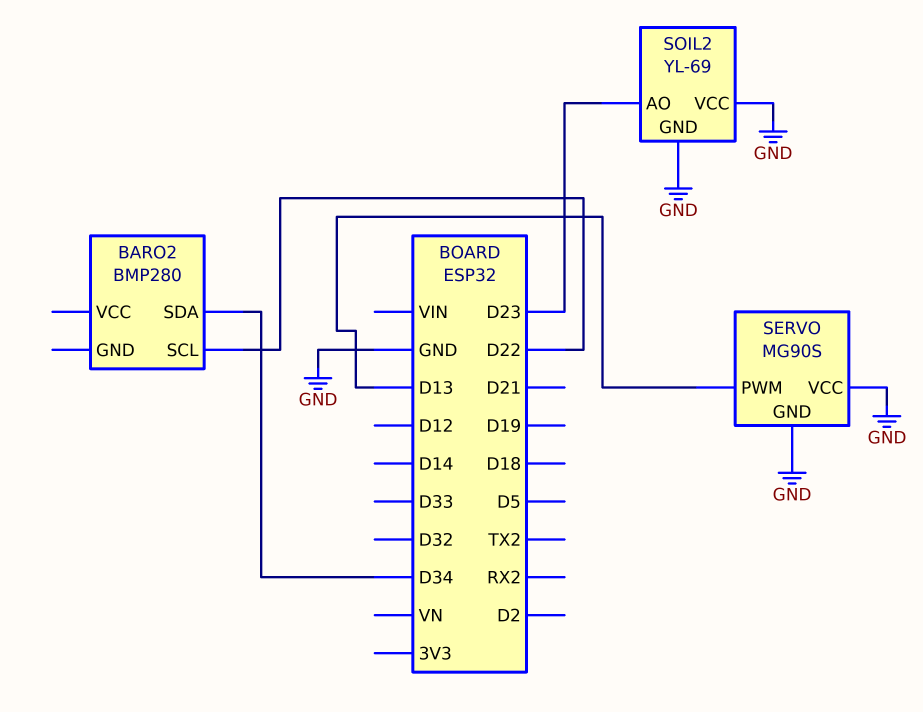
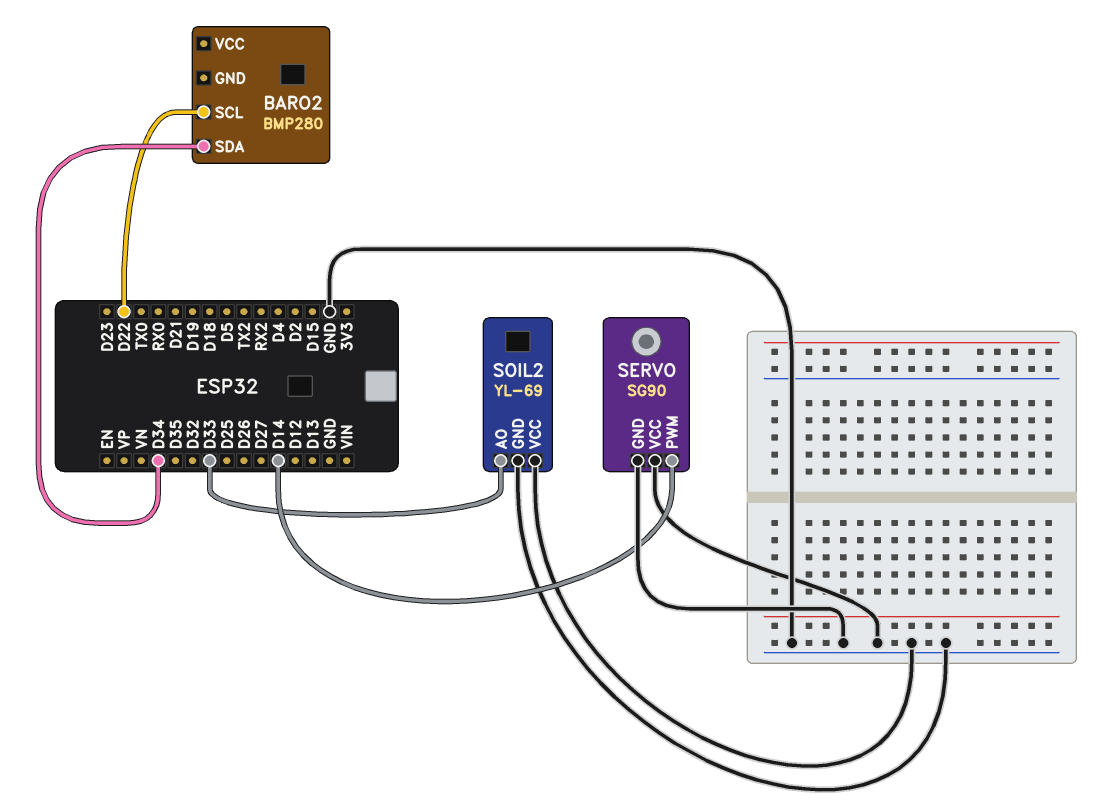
SERVO: MG90S -> SG90
SERVO pin PWM: D13 -> D14
SOIL2 pin AO: D23 -> D33

